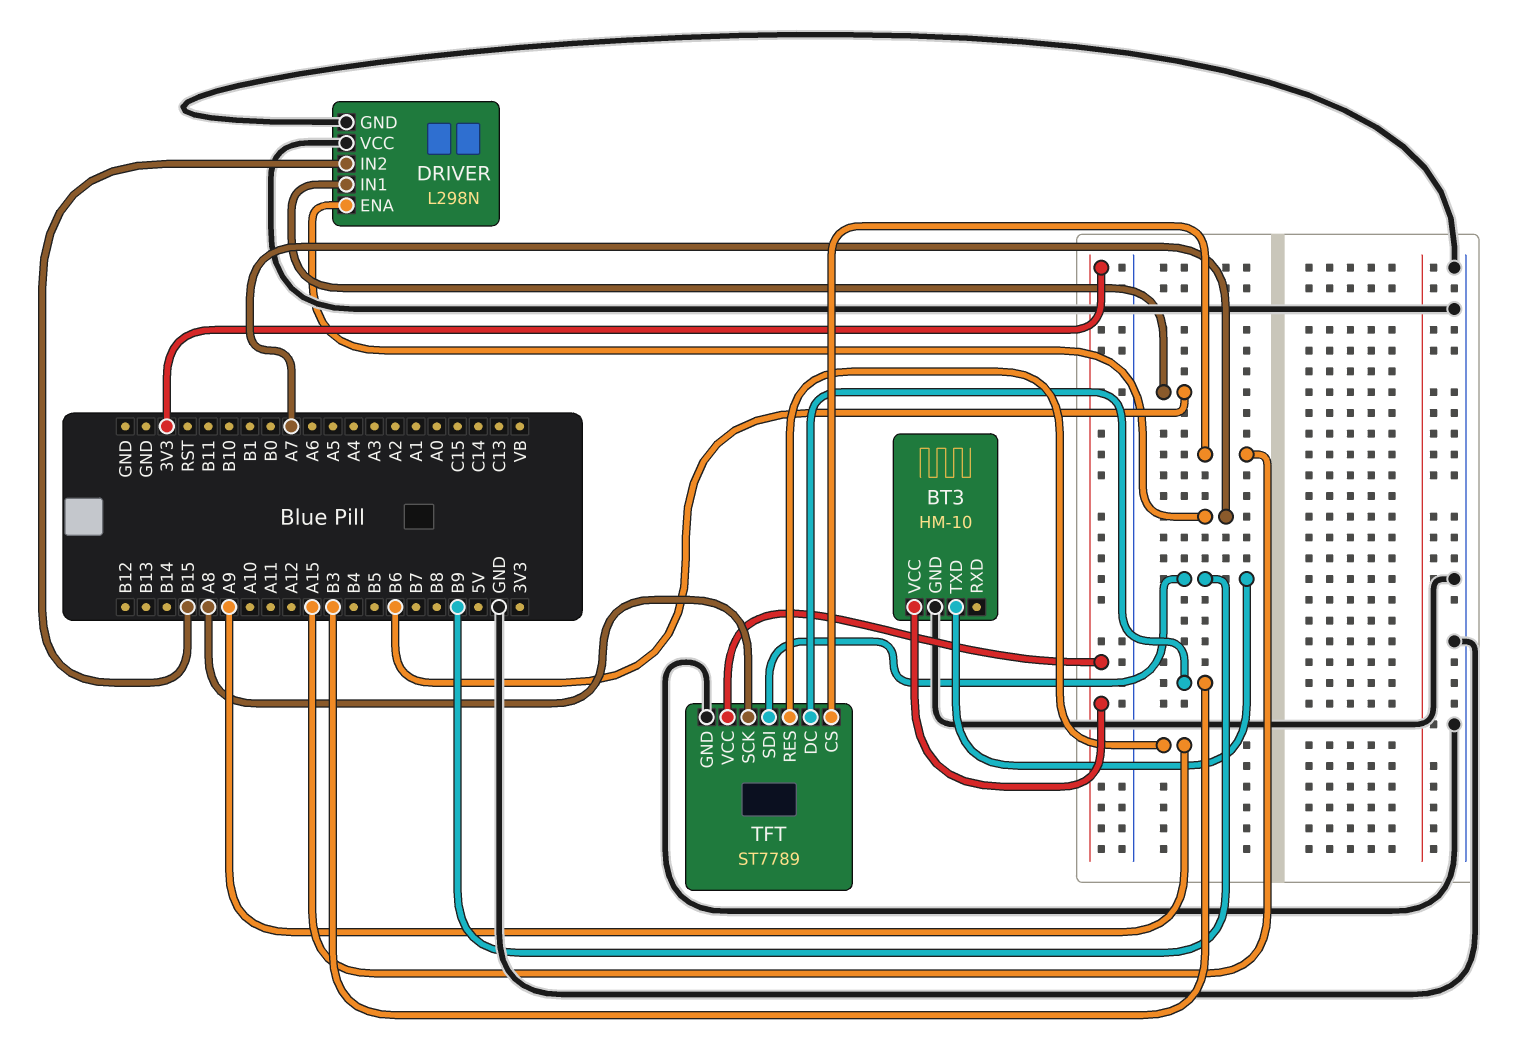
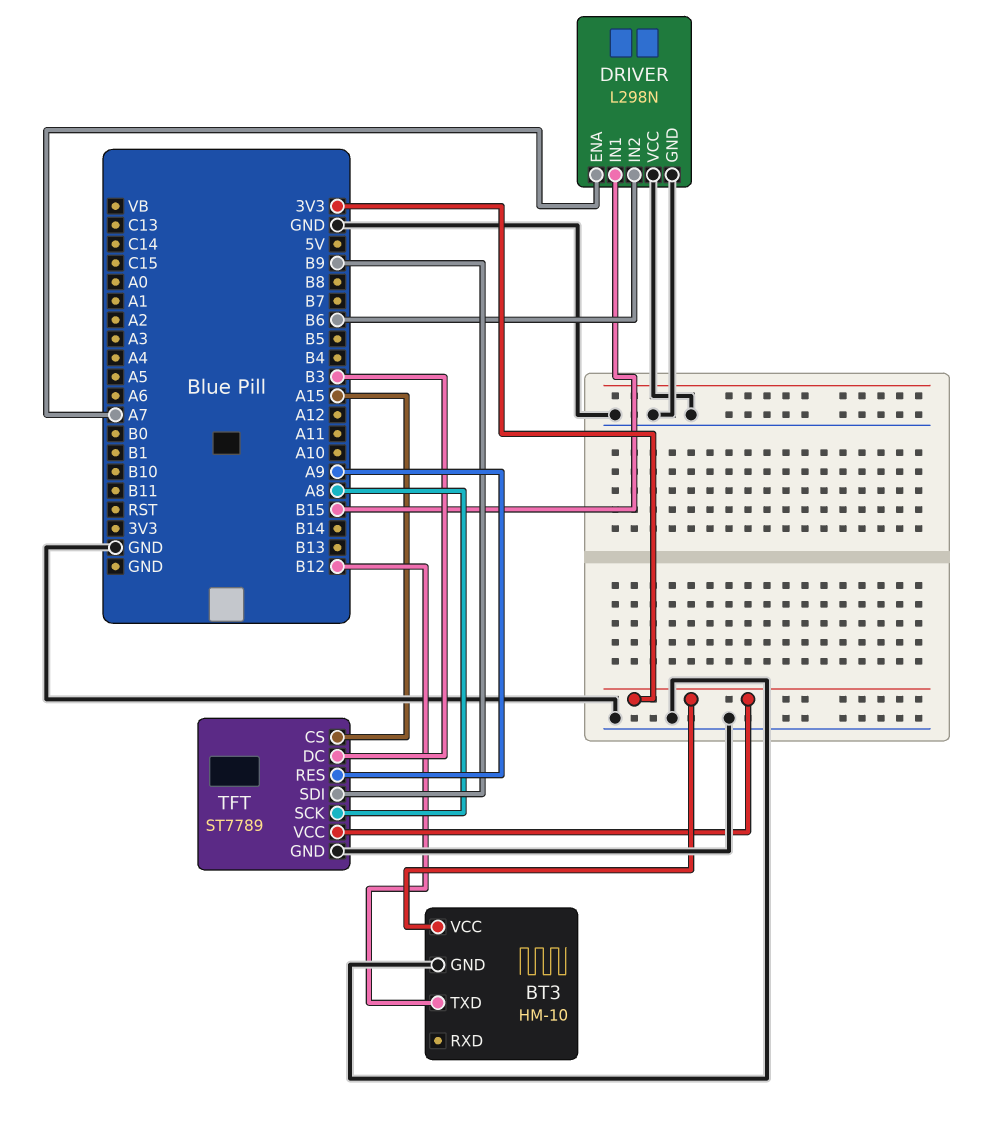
BT3 pin TXD: B9 -> B12
DRIVER pin IN1: B6 -> B15
DRIVER pin IN2: B15 -> B6

